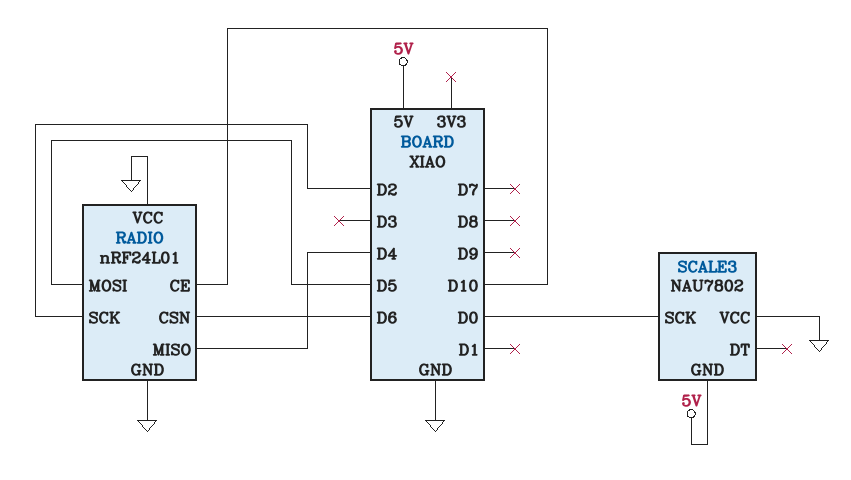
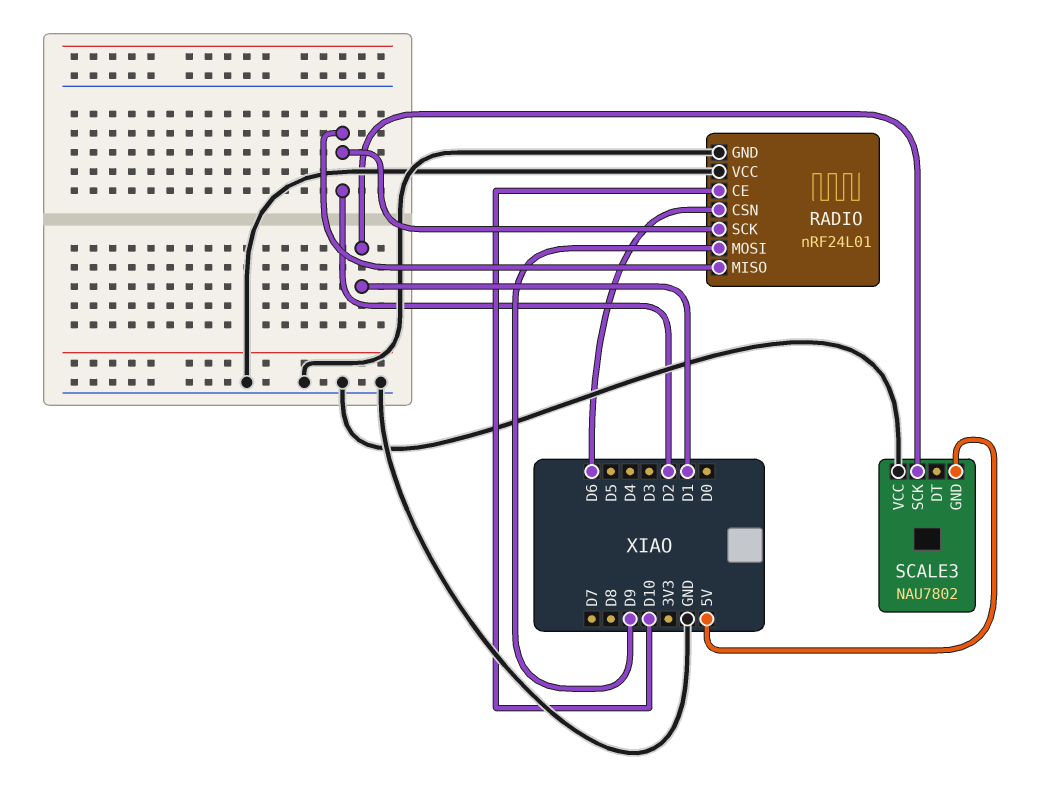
RADIO pin MISO: D4 -> D2
RADIO pin MOSI: D5 -> D9
SCALE3 pin SCK: D0 -> D1

